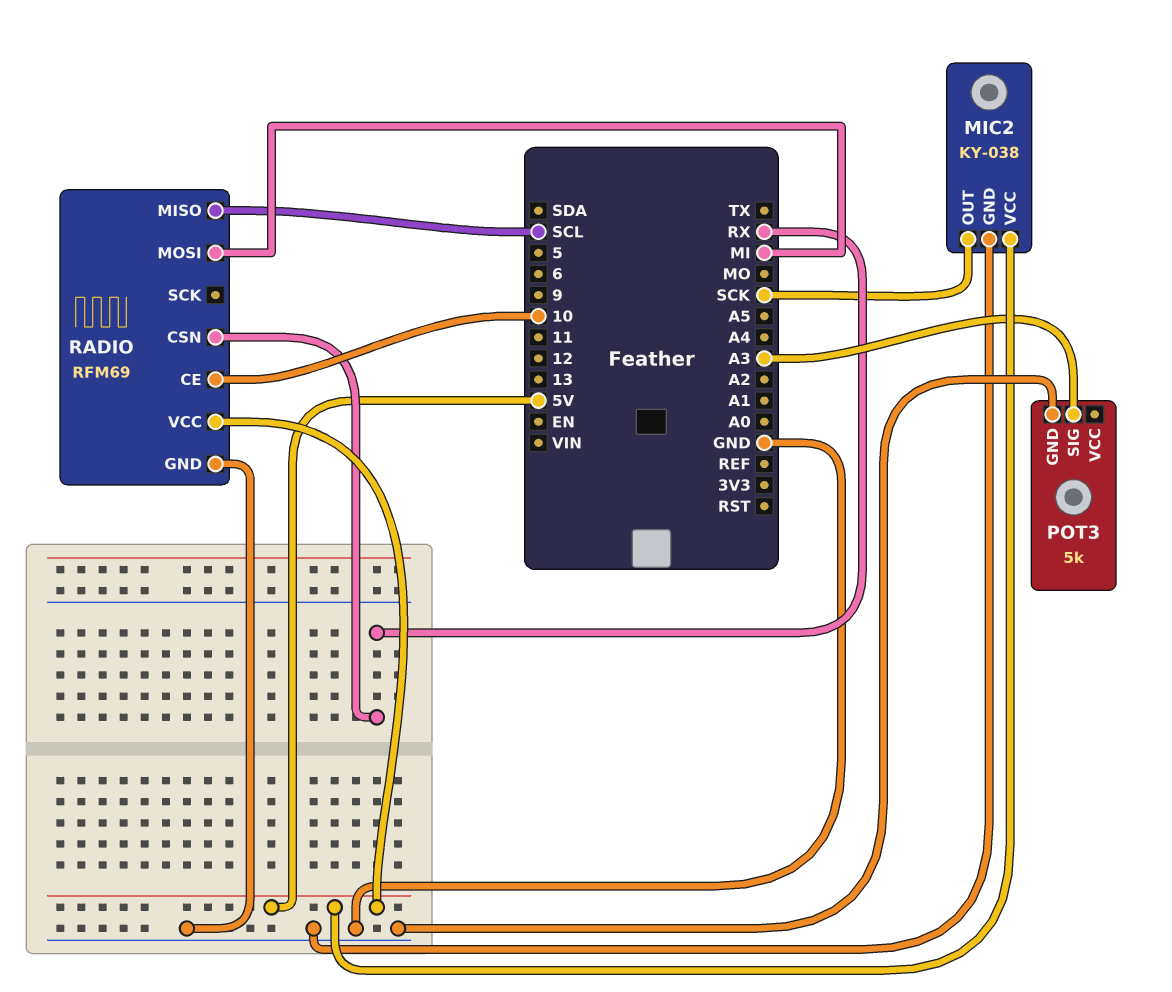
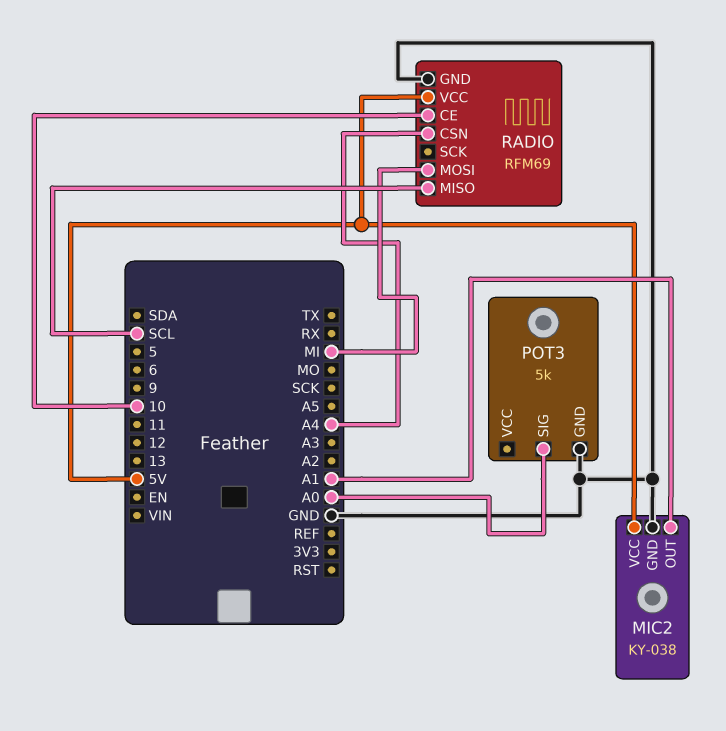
MIC2 pin OUT: SCK -> A1
POT3 pin SIG: A3 -> A0
RADIO pin CSN: RX -> A4

